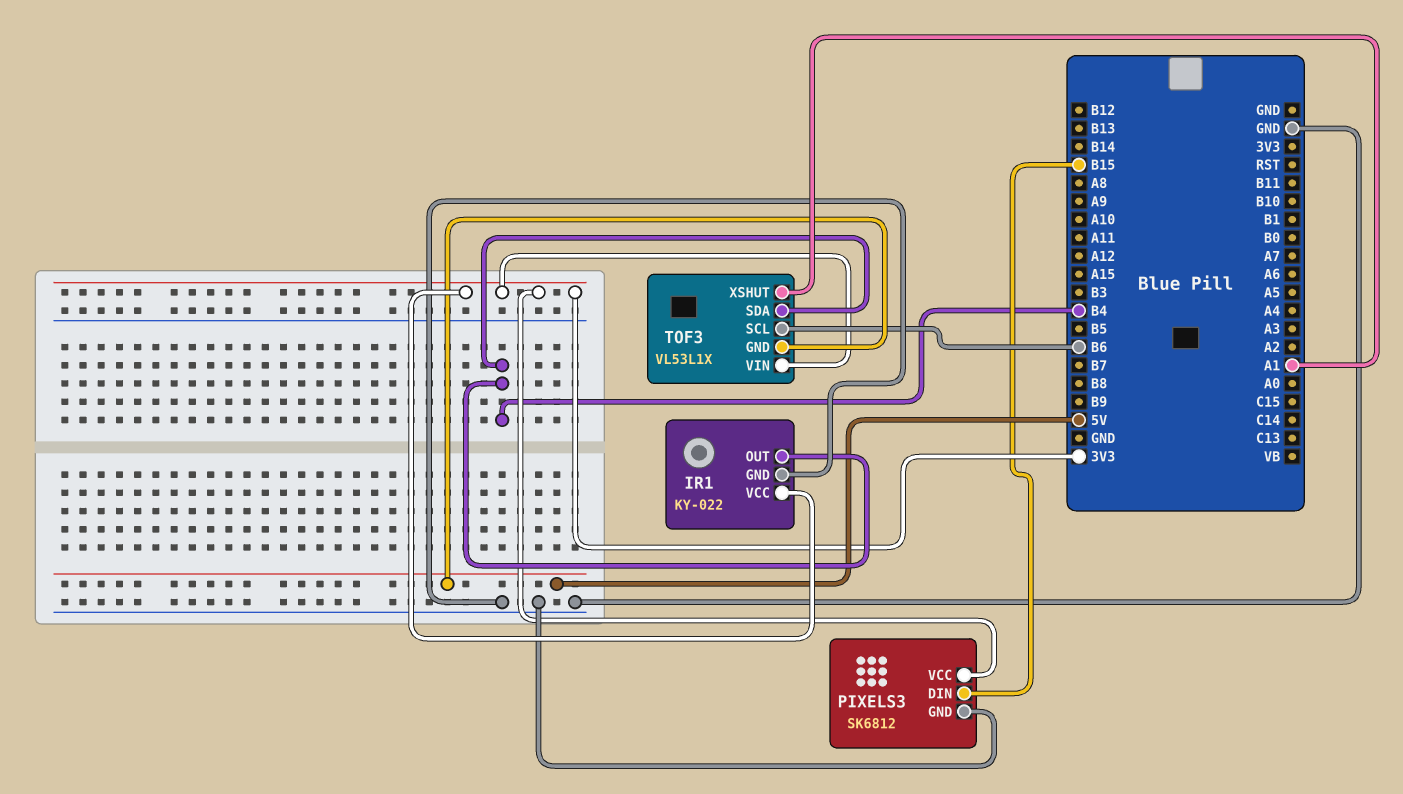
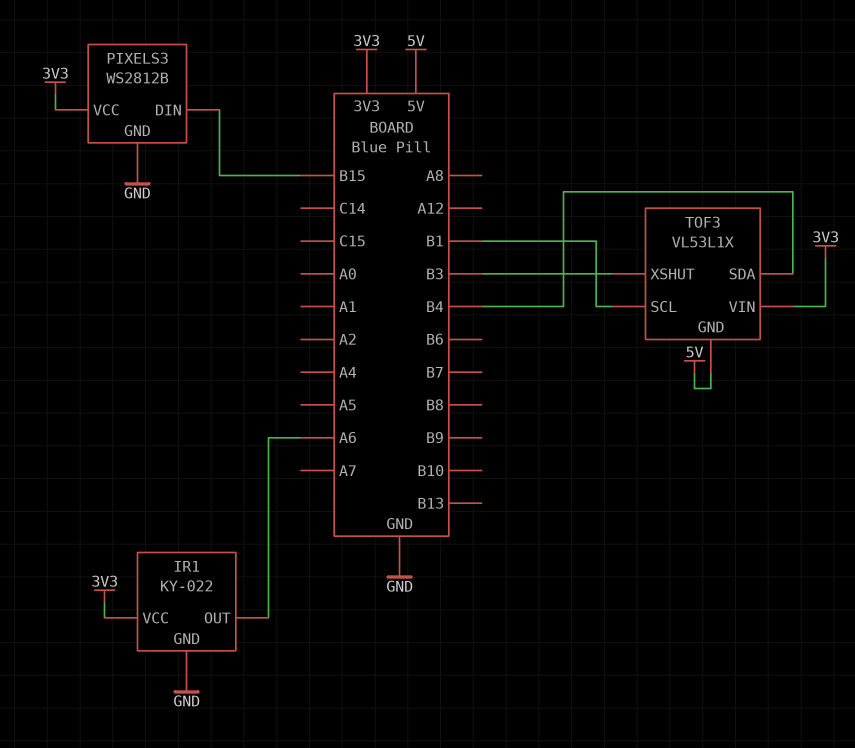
IR1 pin OUT: B4 -> A6
PIXELS3: SK6812 -> WS2812B
TOF3 pin SCL: B6 -> B1
TOF3 pin XSHUT: A1 -> B3

